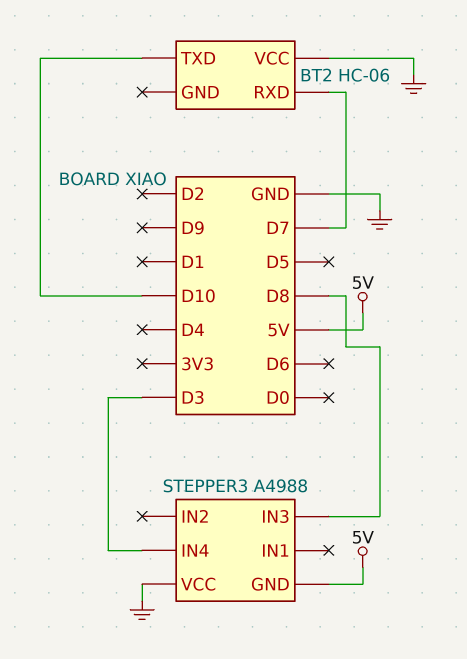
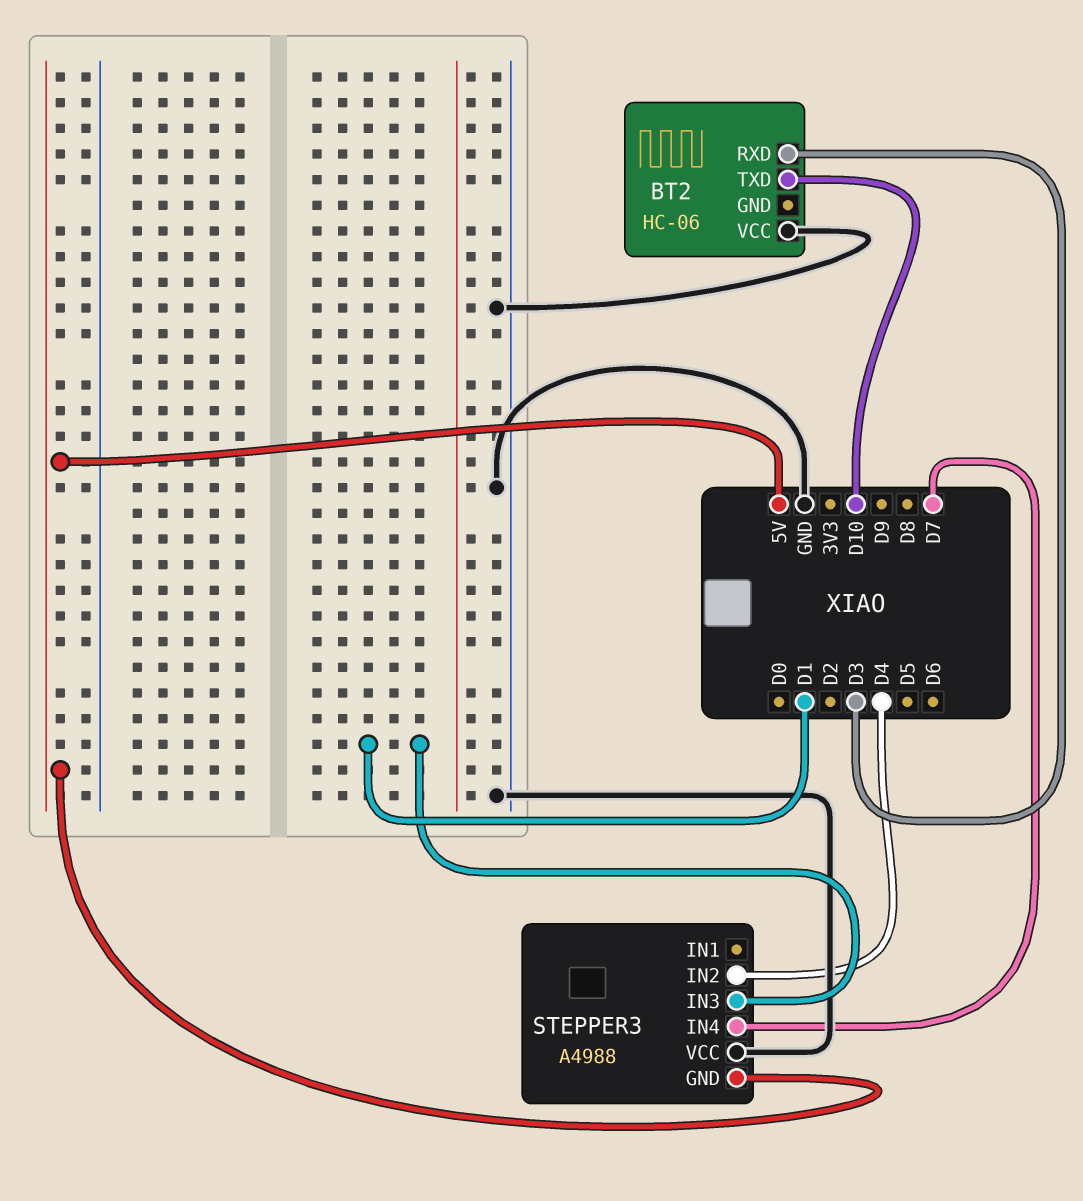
BT2 pin RXD: D7 -> D3
STEPPER3 pin IN2: none -> D4
STEPPER3 pin IN3: D8 -> D1
STEPPER3 pin IN4: D3 -> D7

